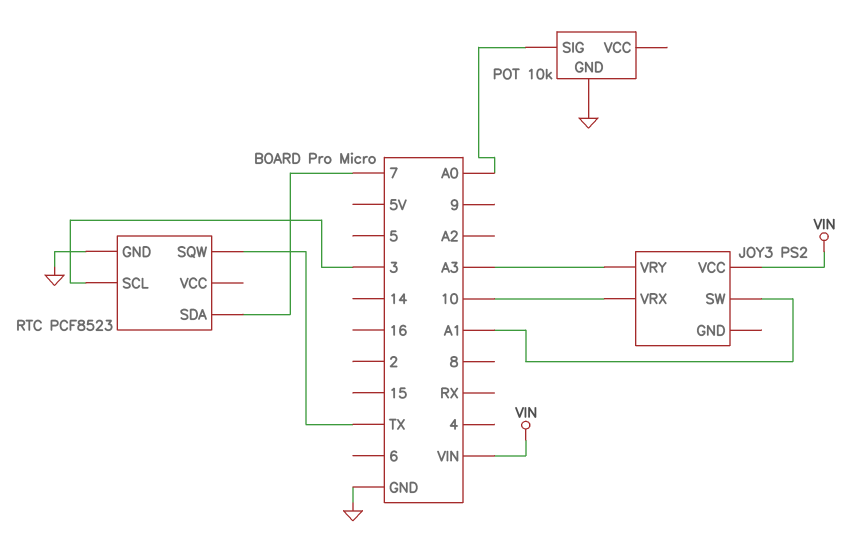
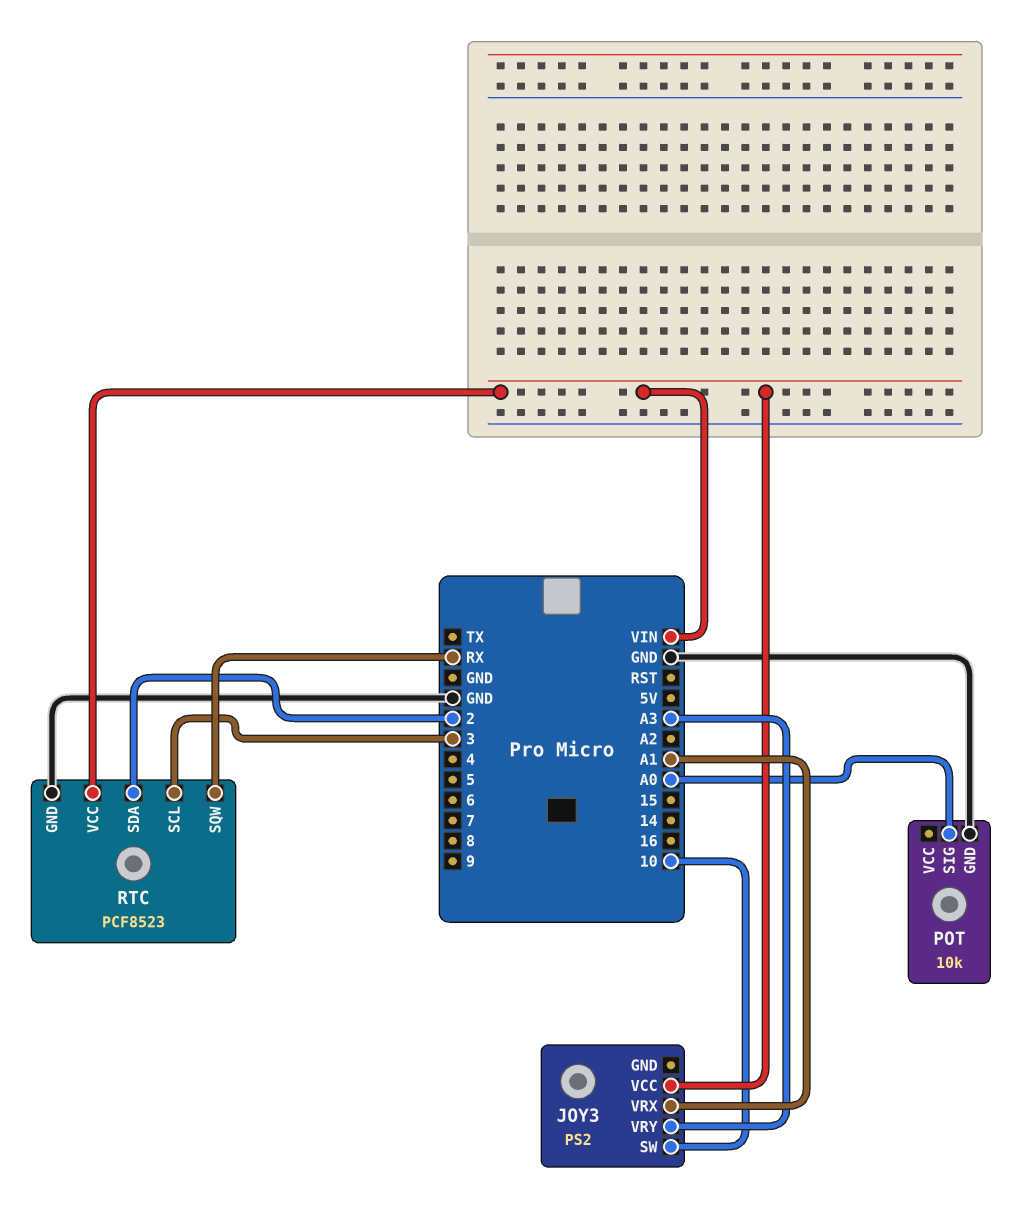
JOY3 pin SW: A1 -> 10
JOY3 pin VRX: 10 -> A1
RTC pin SDA: 7 -> 2
RTC pin SQW: TX -> RX
RTC pin VCC: none -> VIN

